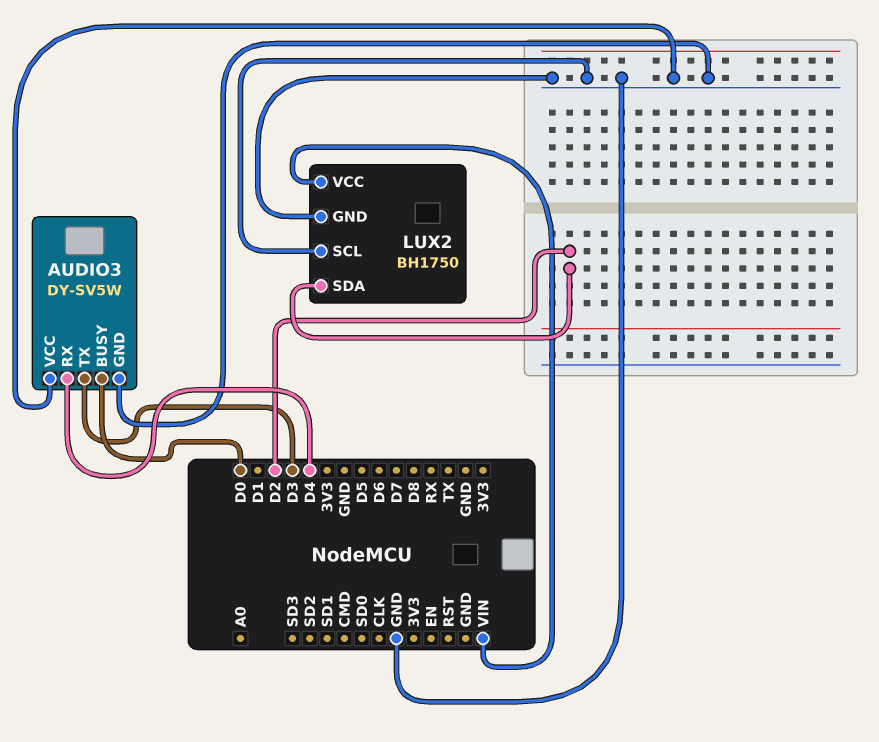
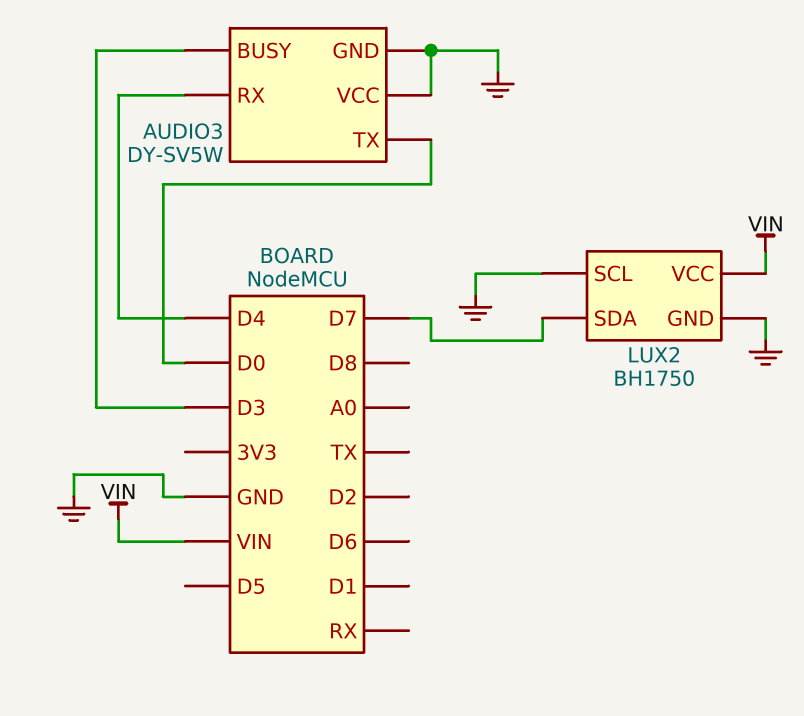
AUDIO3 pin BUSY: D0 -> D3
AUDIO3 pin TX: D3 -> D0
LUX2 pin SDA: D2 -> D7

